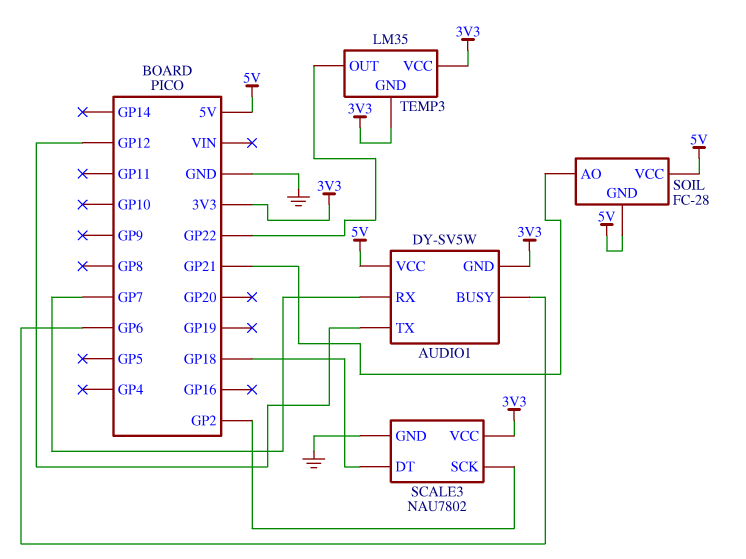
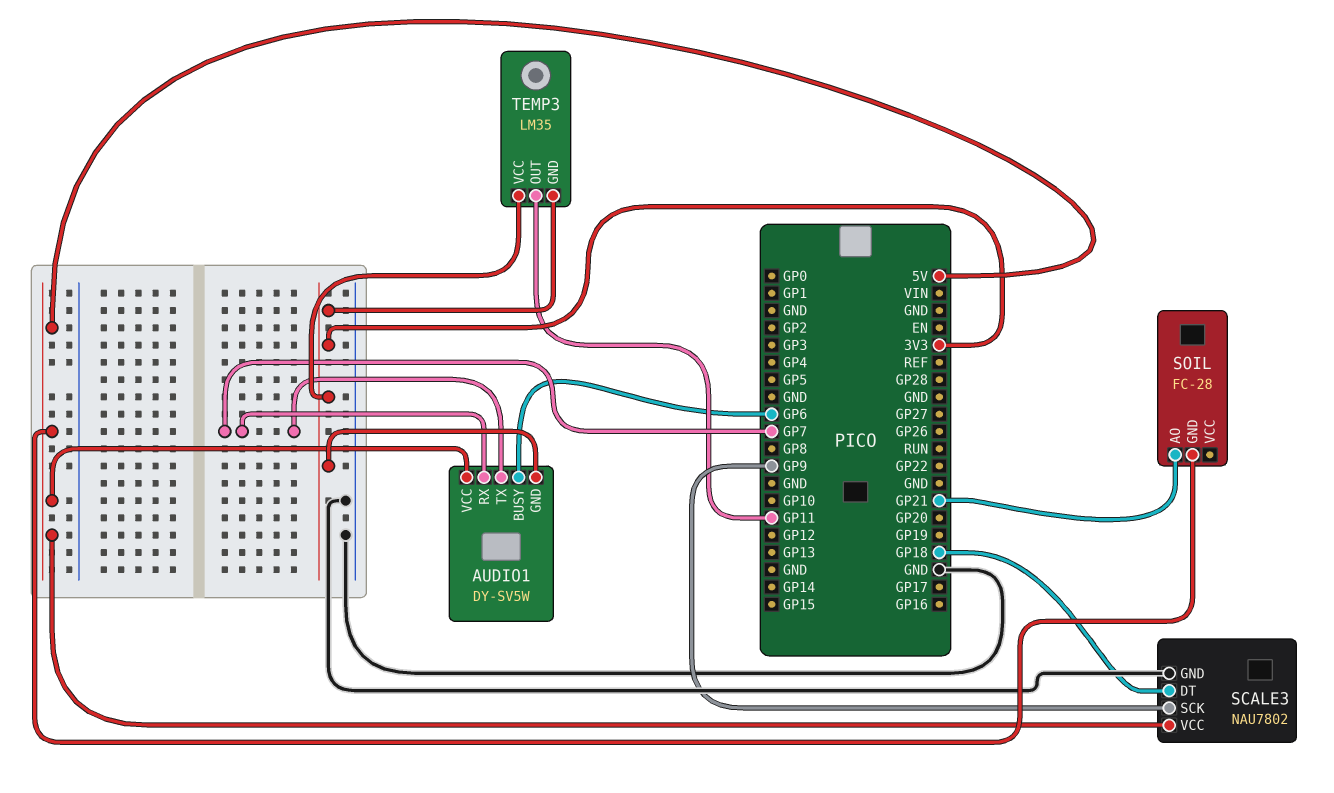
AUDIO1 pin TX: GP12 -> GP7
SCALE3 pin SCK: GP2 -> GP9
SCALE3 pin VCC: 3V3 -> 5V
SOIL pin VCC: 5V -> none
TEMP3 pin OUT: GP22 -> GP11

